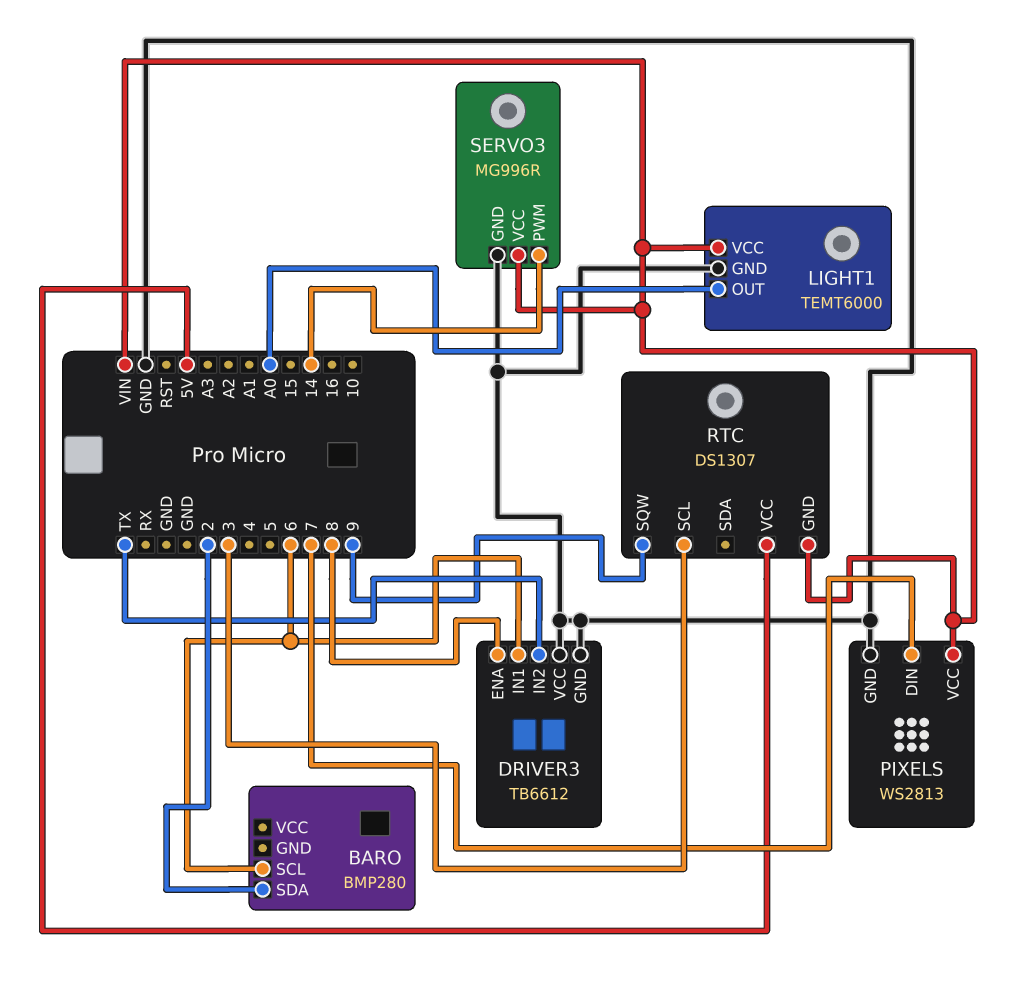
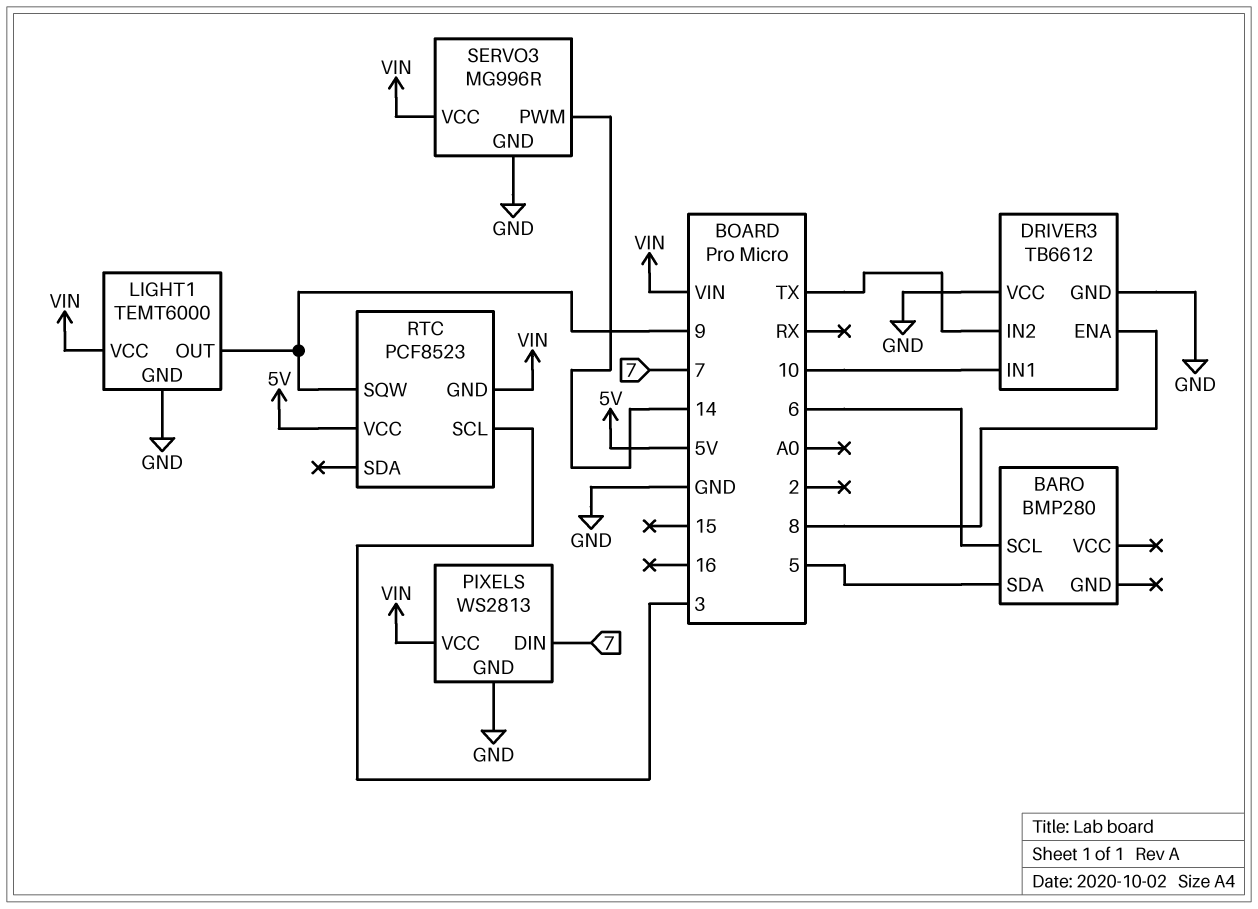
BARO pin SDA: 2 -> 5
DRIVER3 pin IN1: 6 -> 10
LIGHT1 pin OUT: A0 -> 9
RTC: DS1307 -> PCF8523

